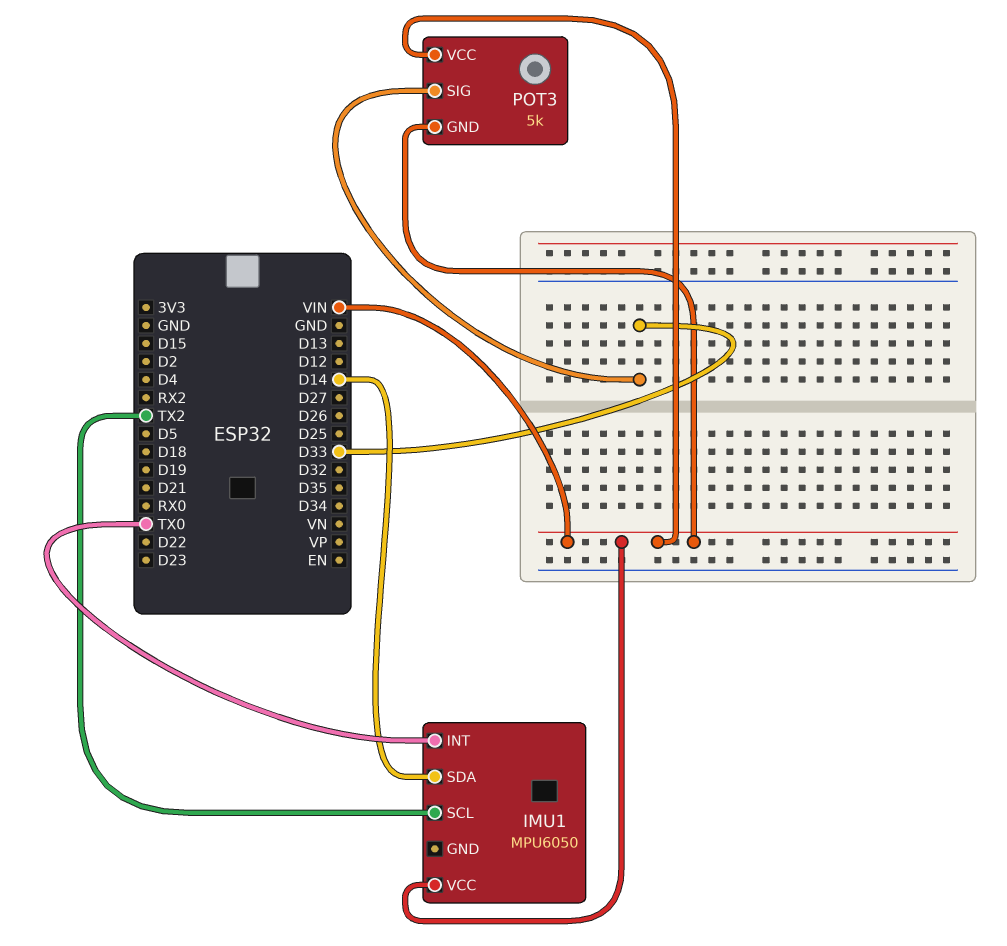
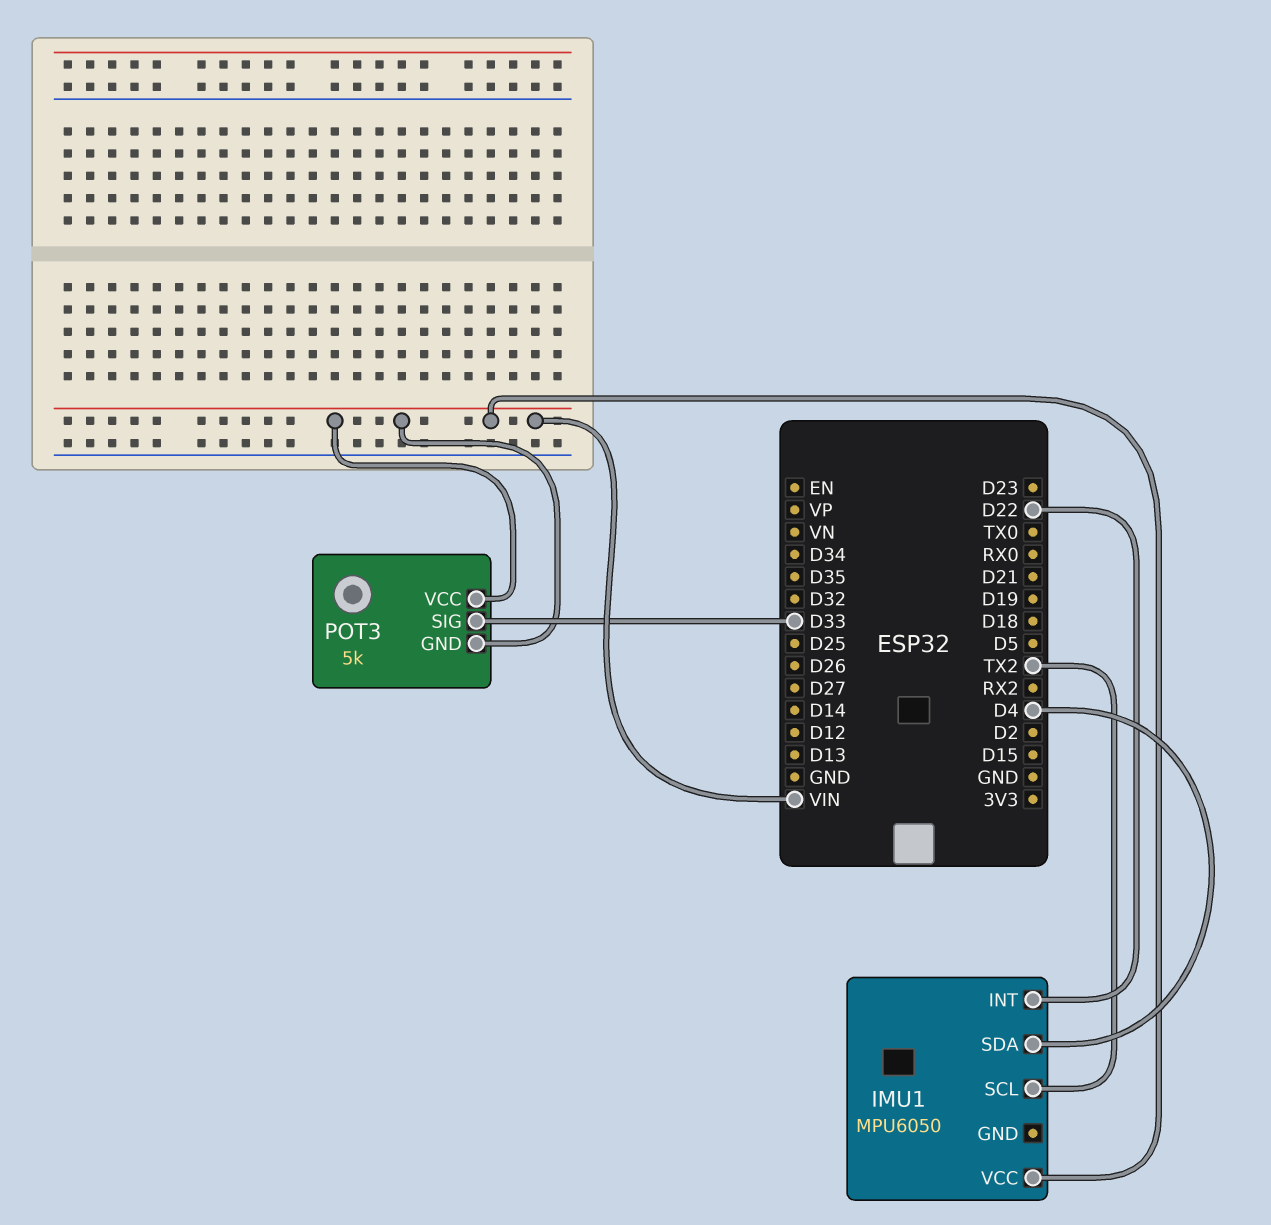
IMU1 pin INT: TX0 -> D22
IMU1 pin SDA: D14 -> D4

